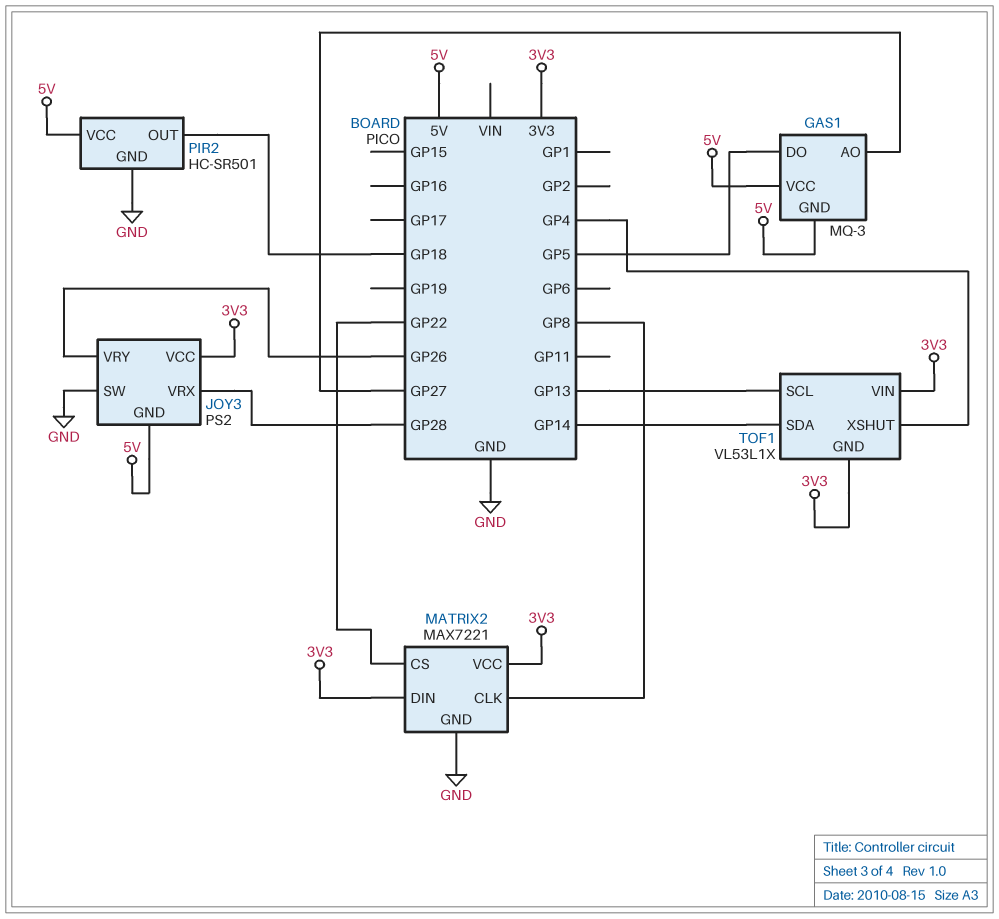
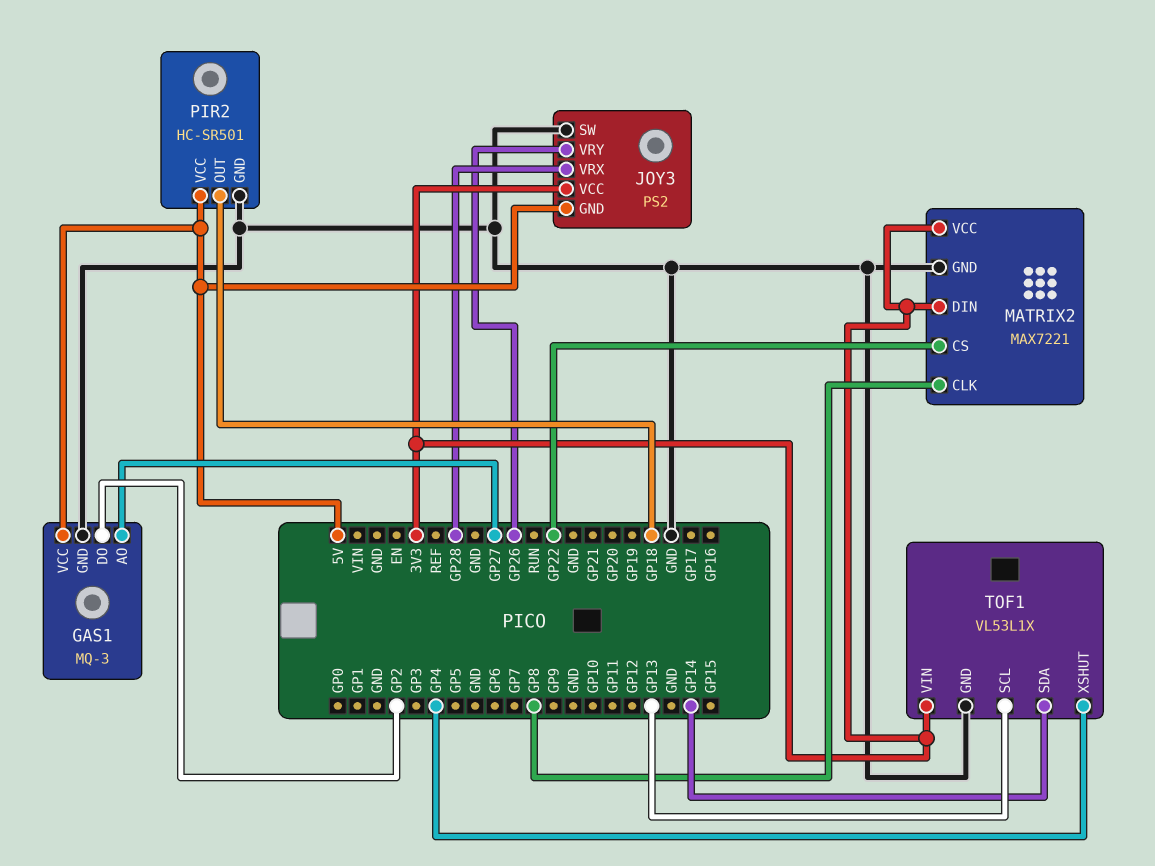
GAS1 pin DO: GP5 -> GP2
GAS1 pin GND: 5V -> GND
TOF1 pin GND: 3V3 -> GND

